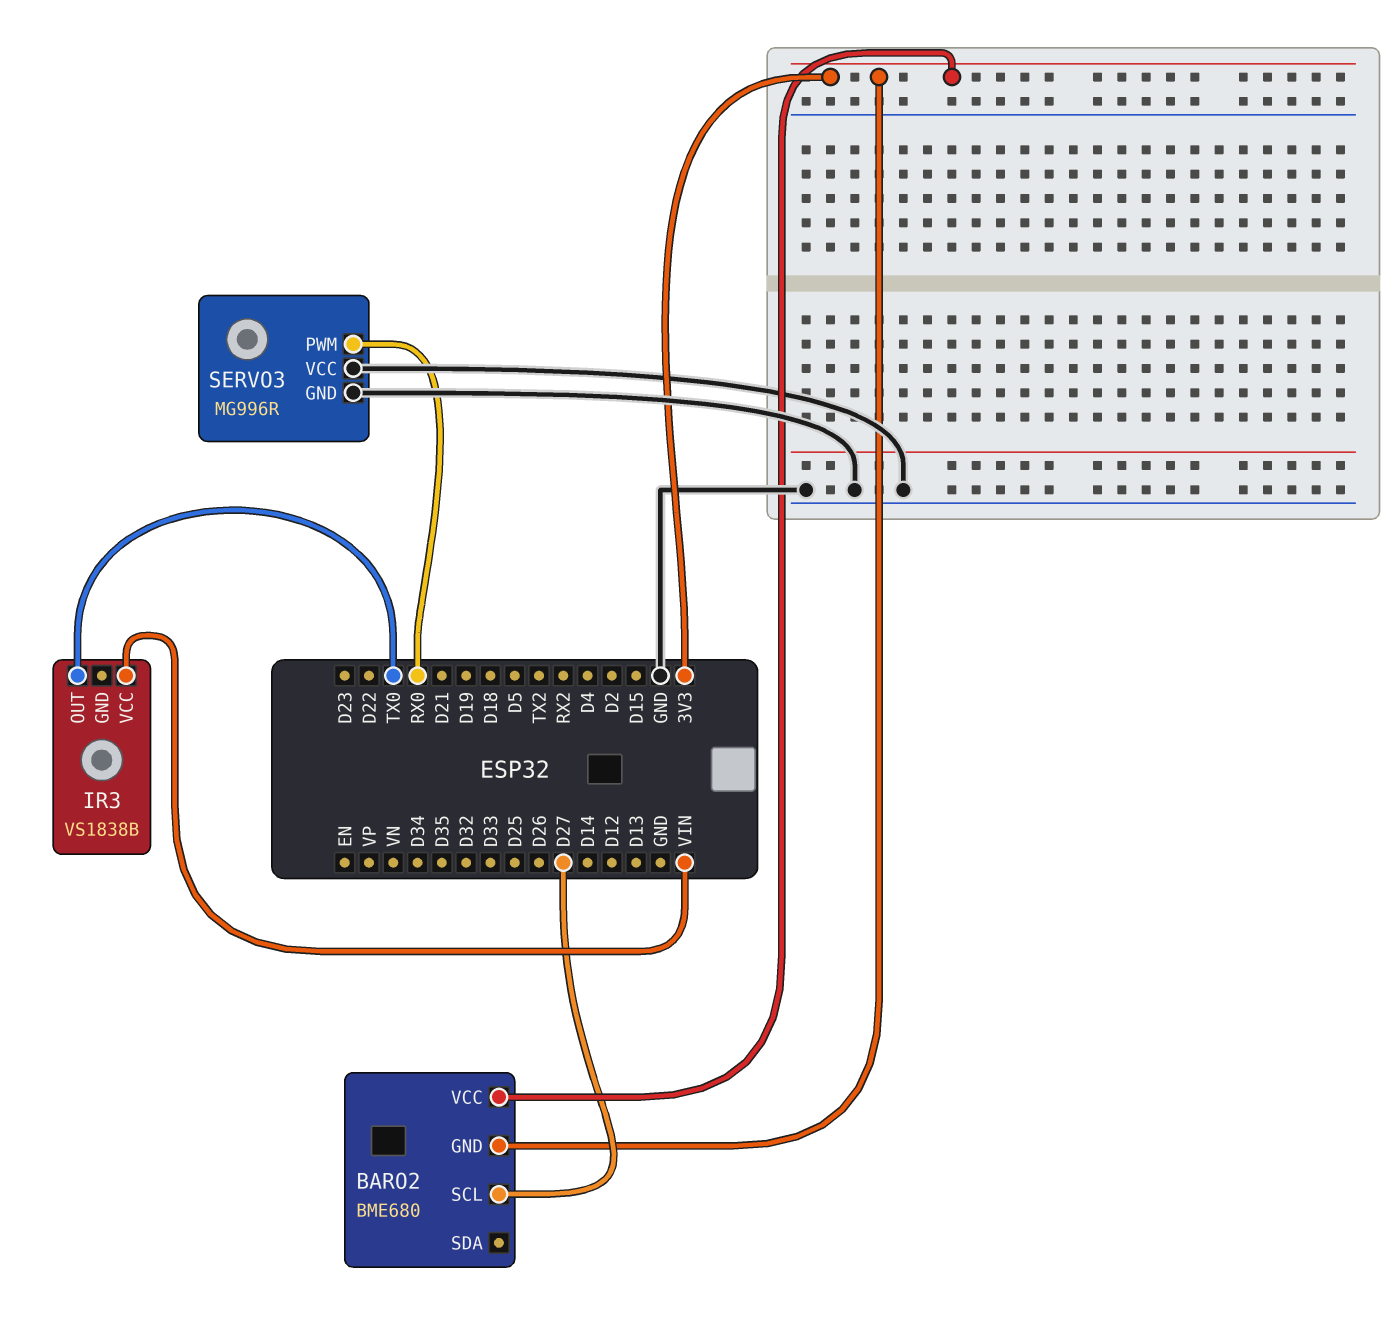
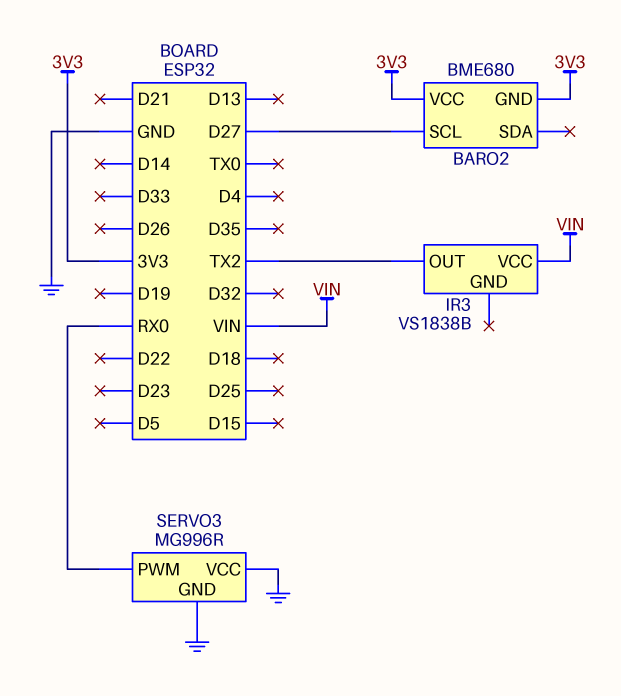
IR3 pin OUT: TX0 -> TX2

